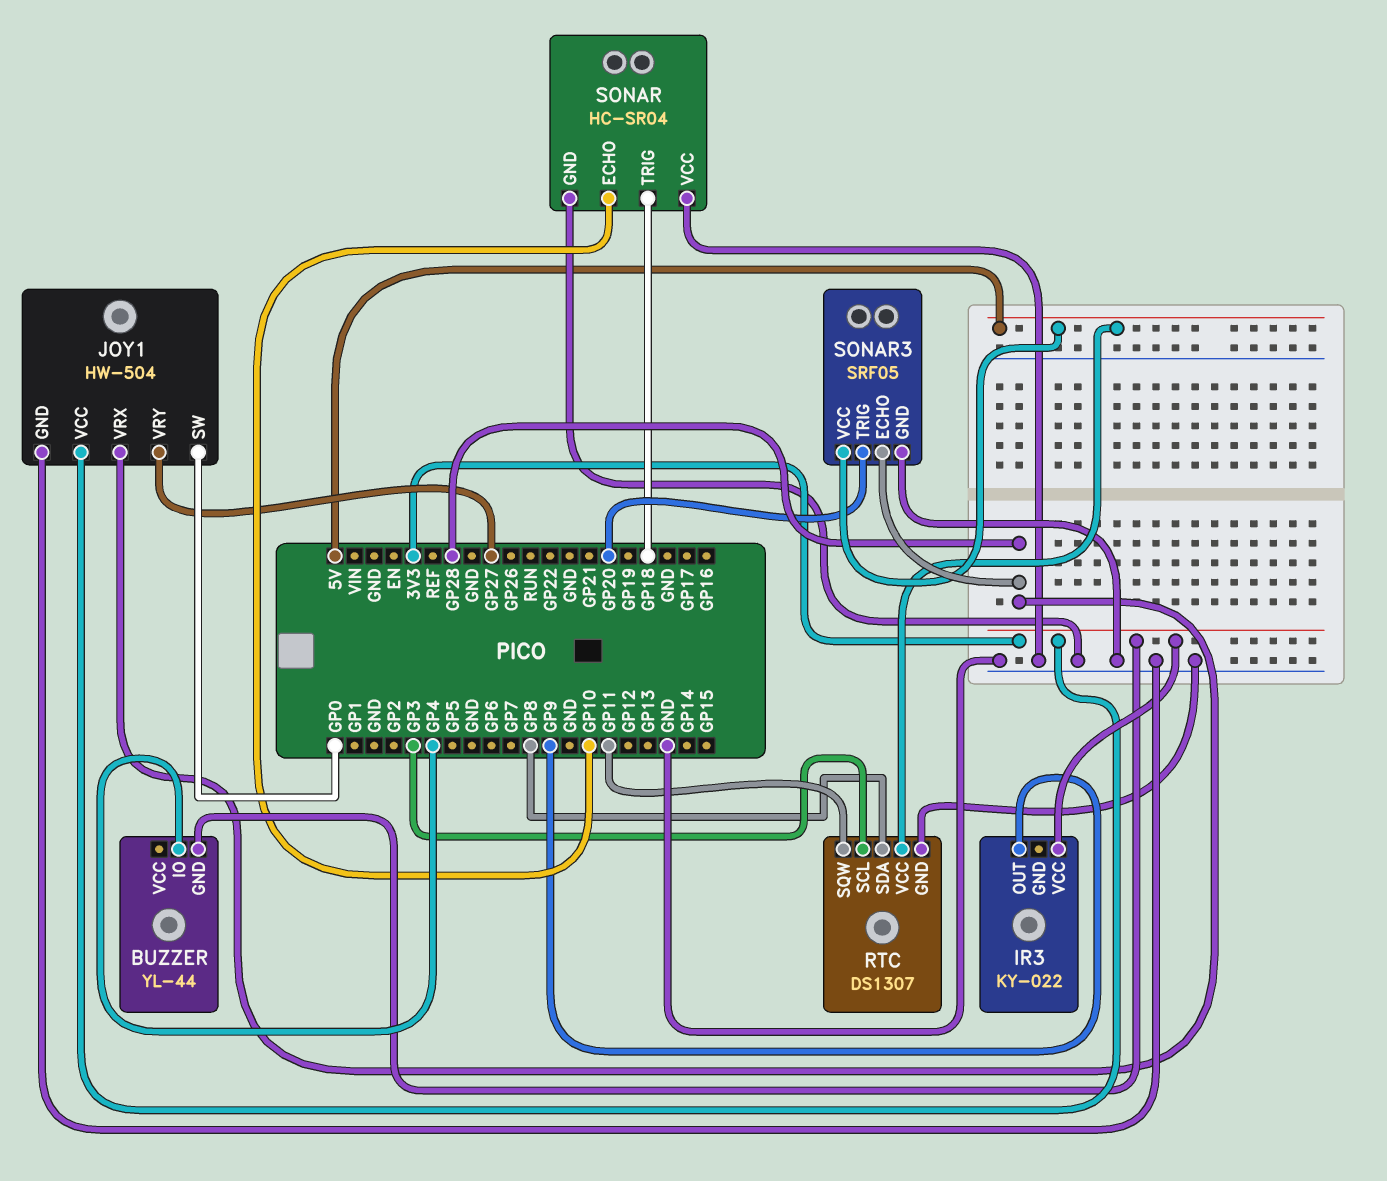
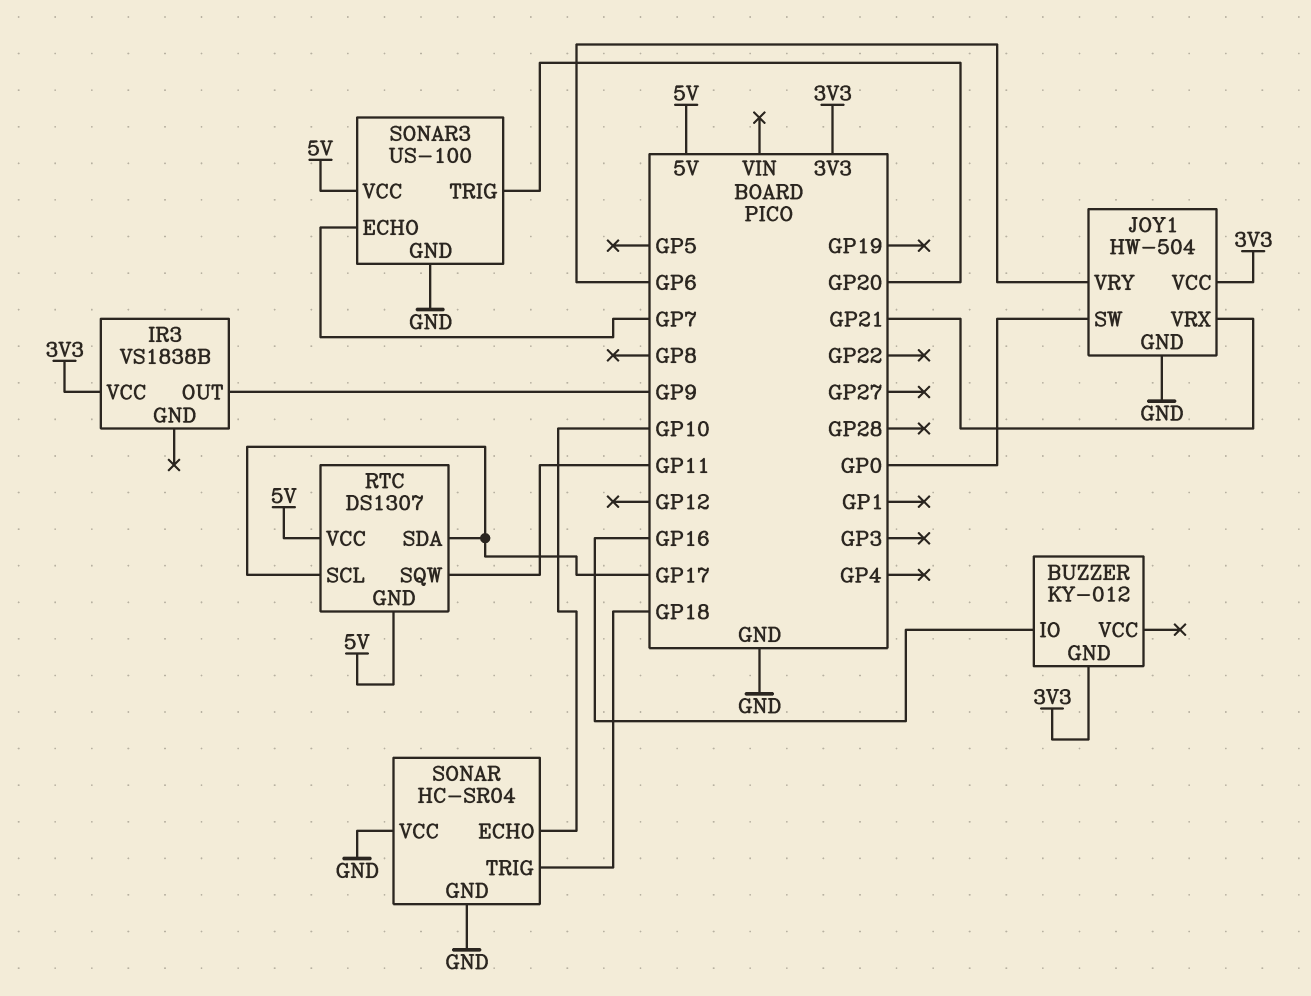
BUZZER: YL-44 -> KY-012
BUZZER pin IO: GP4 -> GP16
IR3: KY-022 -> VS1838B
JOY1 pin VRX: GP28 -> GP21
JOY1 pin VRY: GP27 -> GP6
RTC pin GND: GND -> 5V
RTC pin SCL: GP3 -> GP17
RTC pin SDA: GP8 -> GP17
SONAR3: SRF05 -> US-100
SONAR3 pin ECHO: GP28 -> GP7

